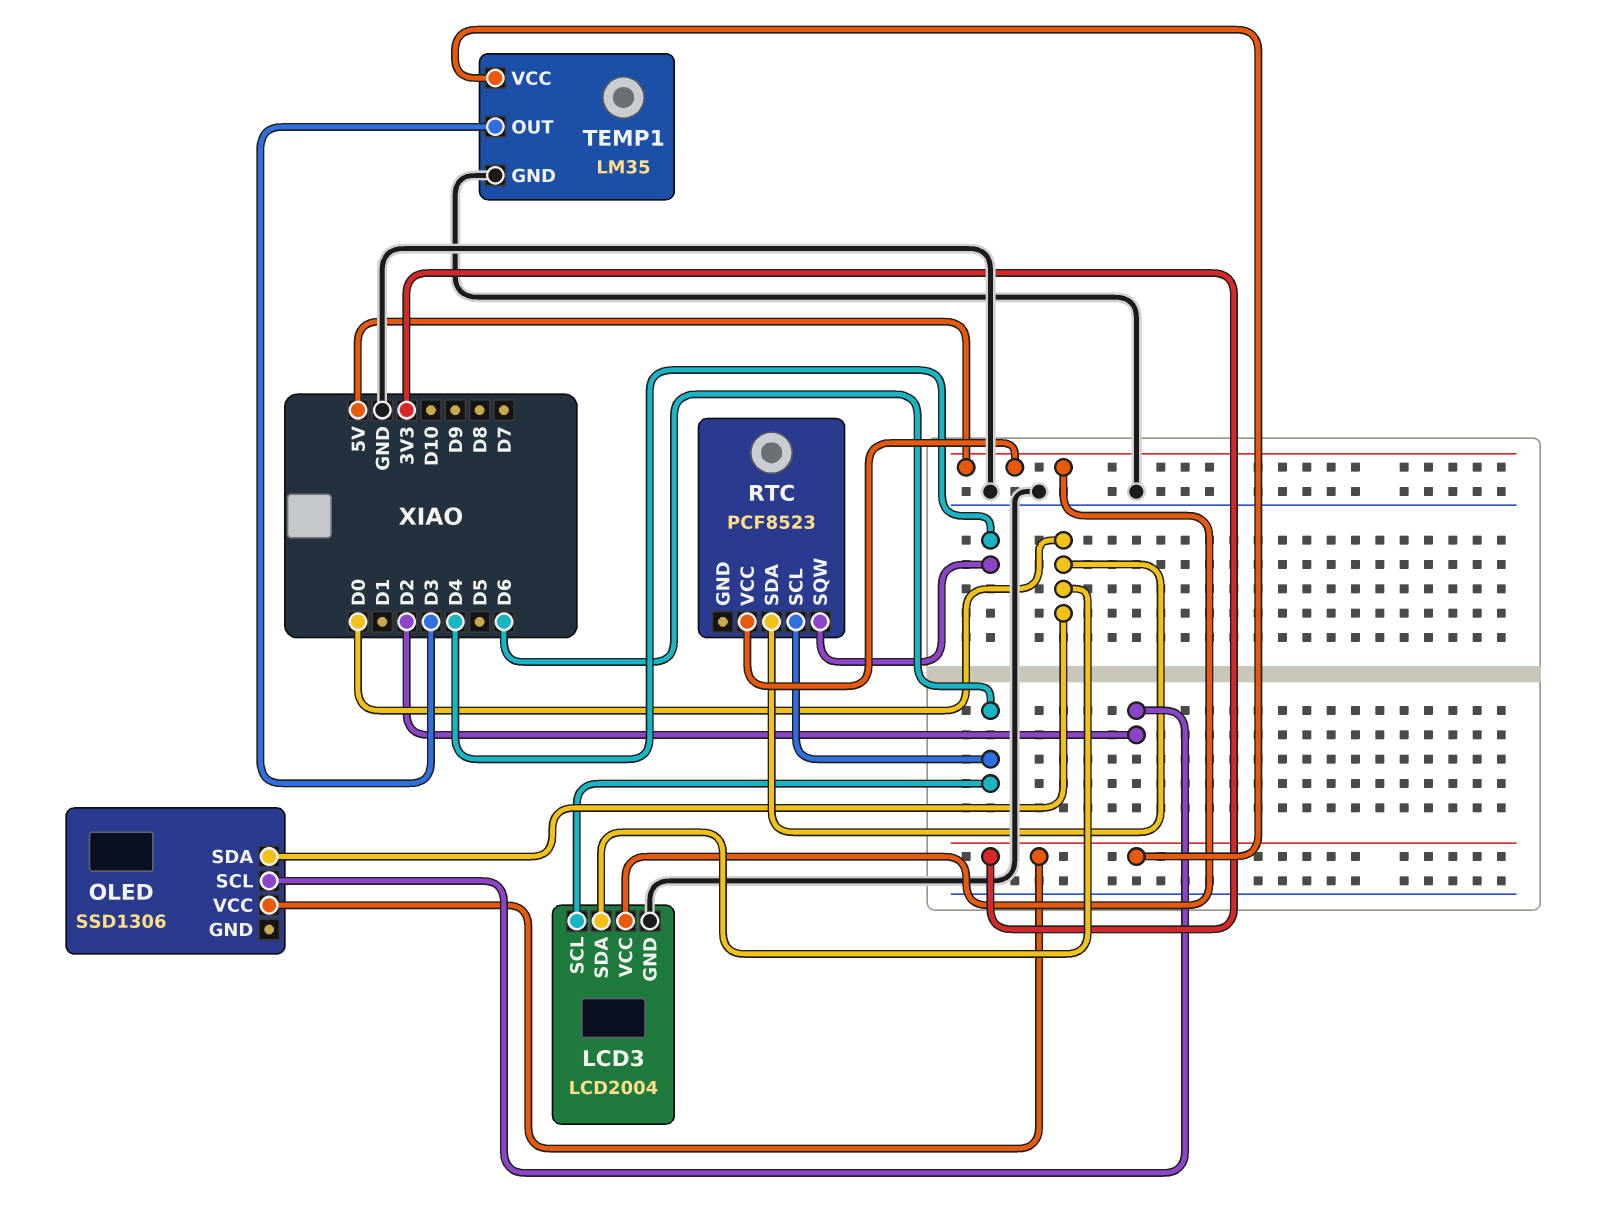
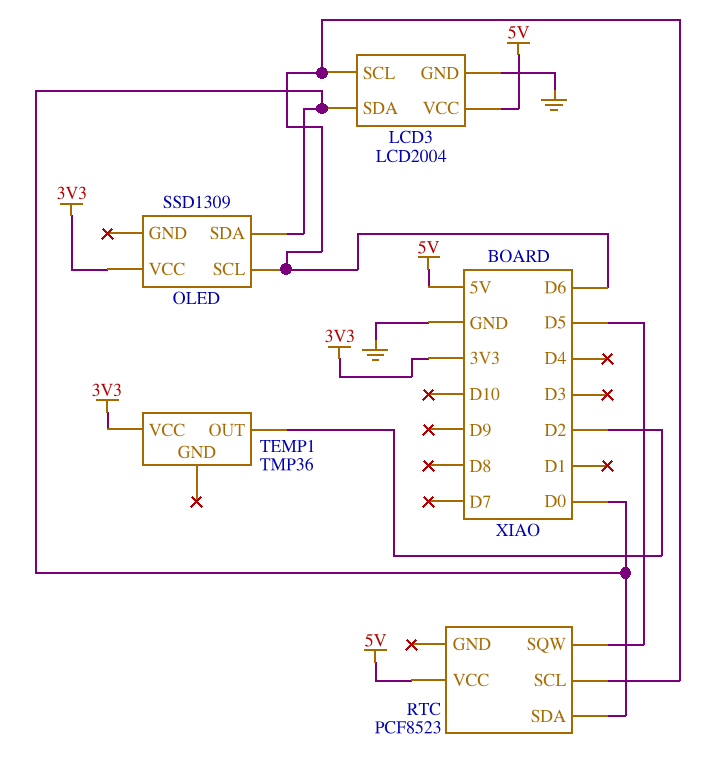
OLED: SSD1306 -> SSD1309
OLED pin SCL: D2 -> D6
RTC pin SQW: D4 -> D5
TEMP1: LM35 -> TMP36
TEMP1 pin GND: GND -> none
TEMP1 pin OUT: D3 -> D2

